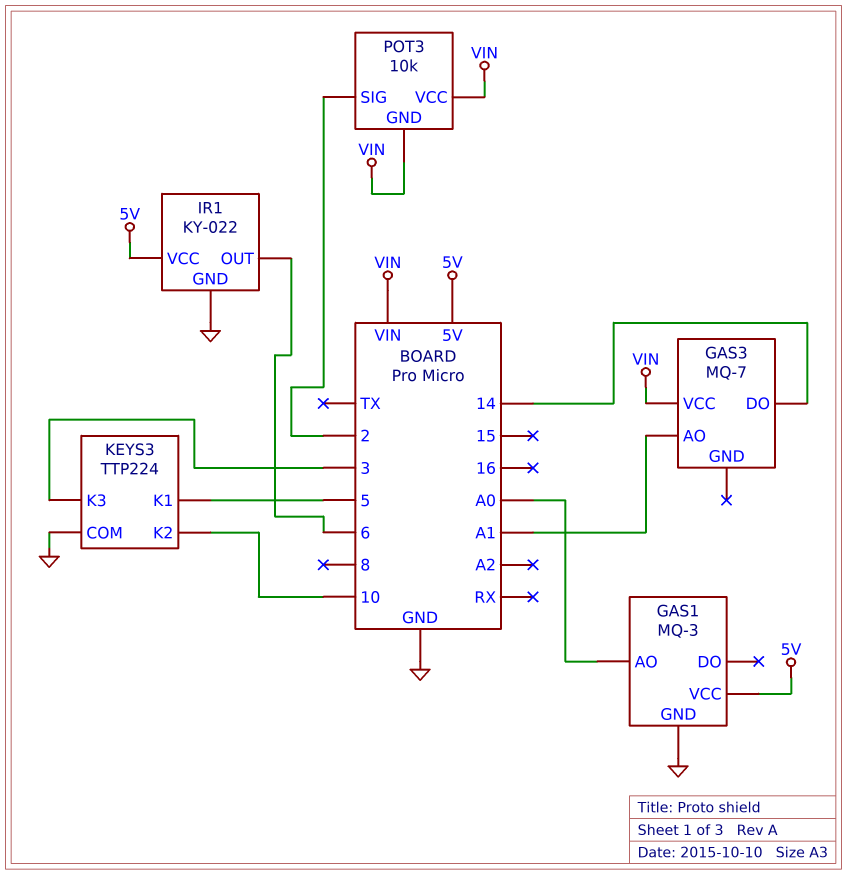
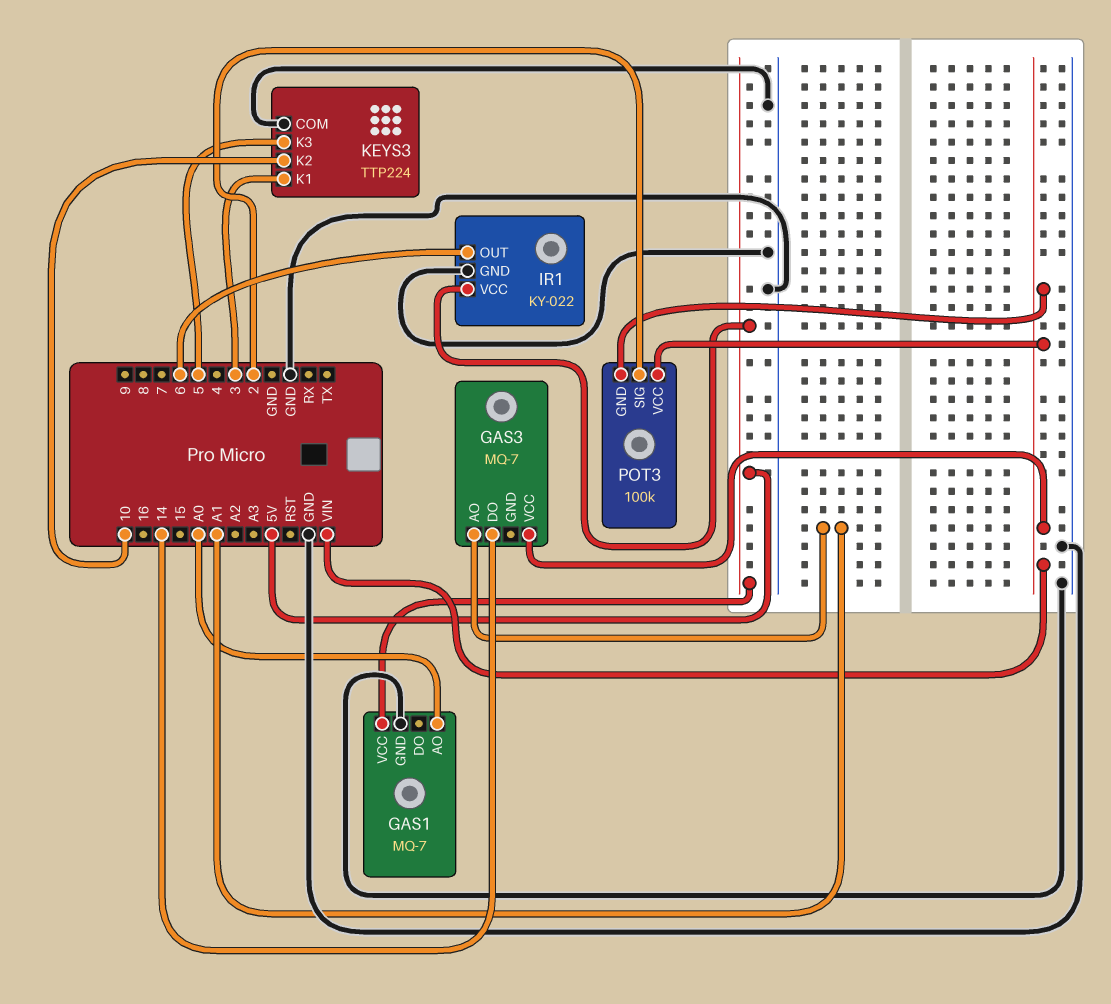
GAS1: MQ-3 -> MQ-7
KEYS3 pin K1: 5 -> 3
KEYS3 pin K3: 3 -> 5
POT3: 10k -> 100k

